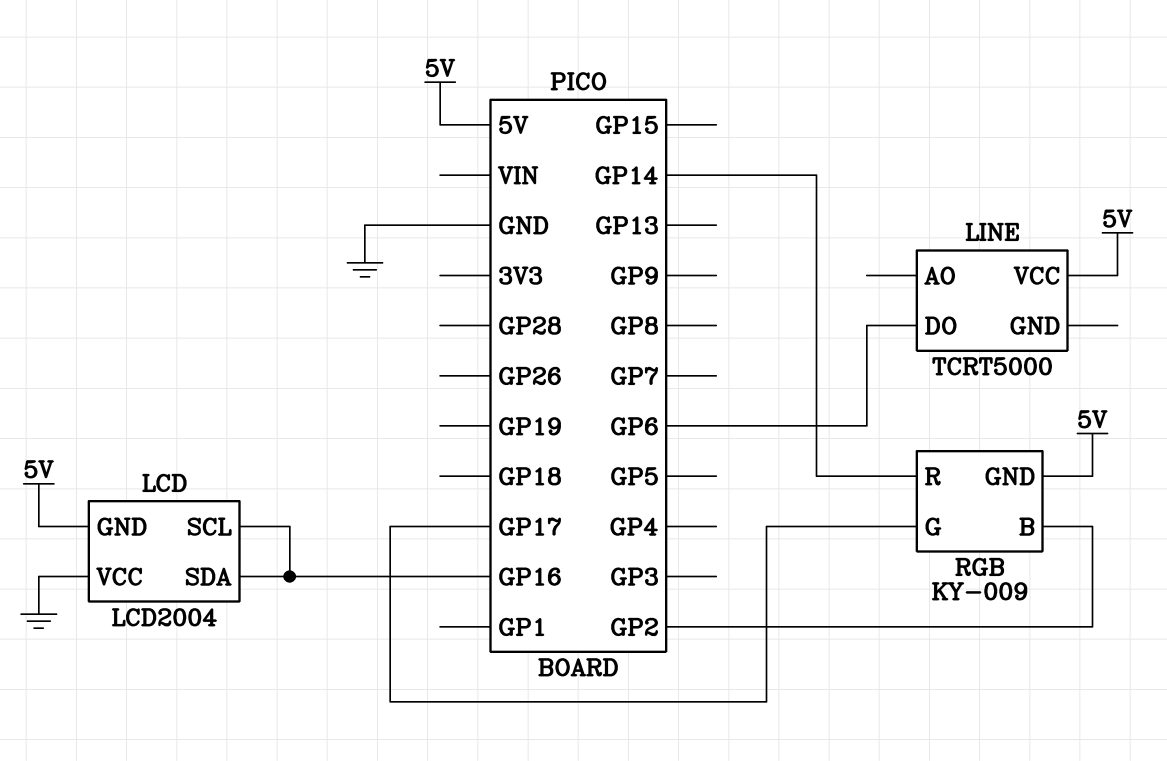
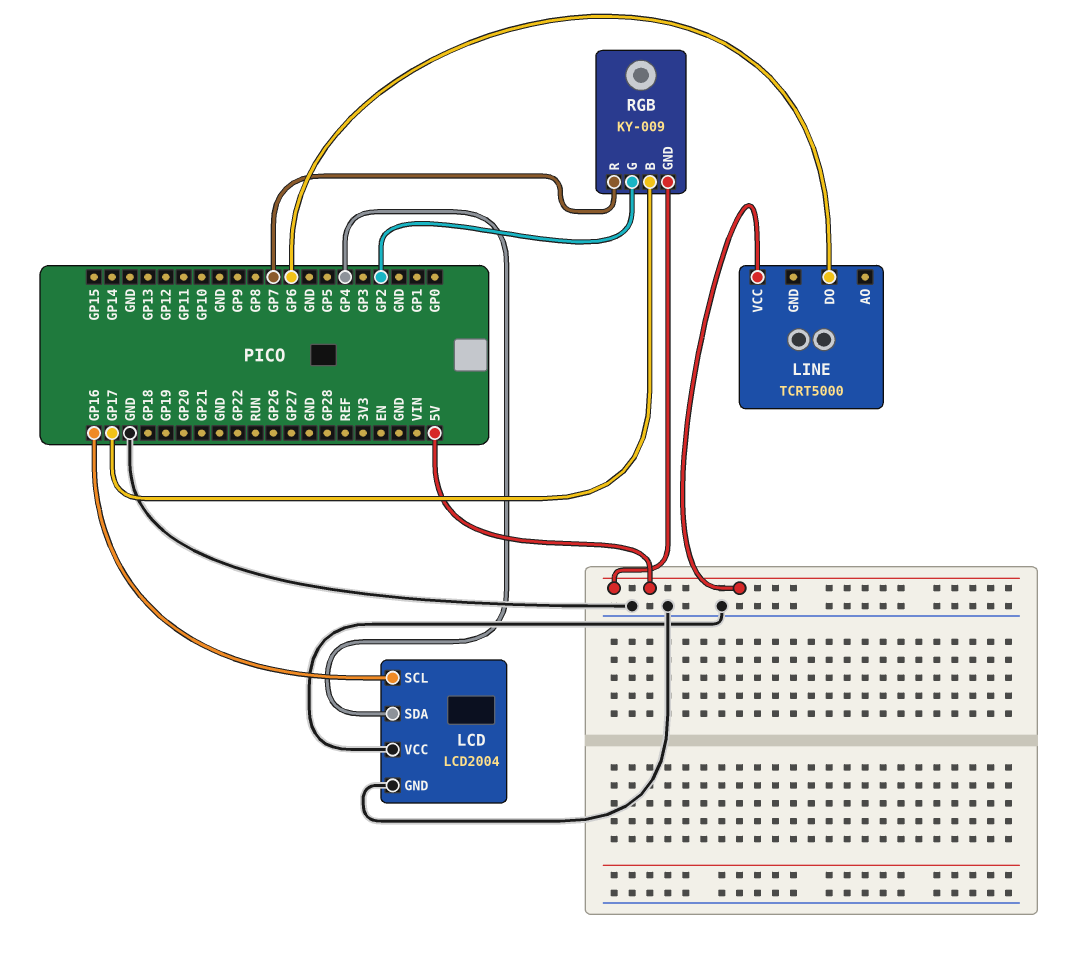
LCD pin GND: 5V -> GND
LCD pin SDA: GP16 -> GP4
RGB pin B: GP2 -> GP17
RGB pin G: GP17 -> GP2
RGB pin R: GP14 -> GP7

